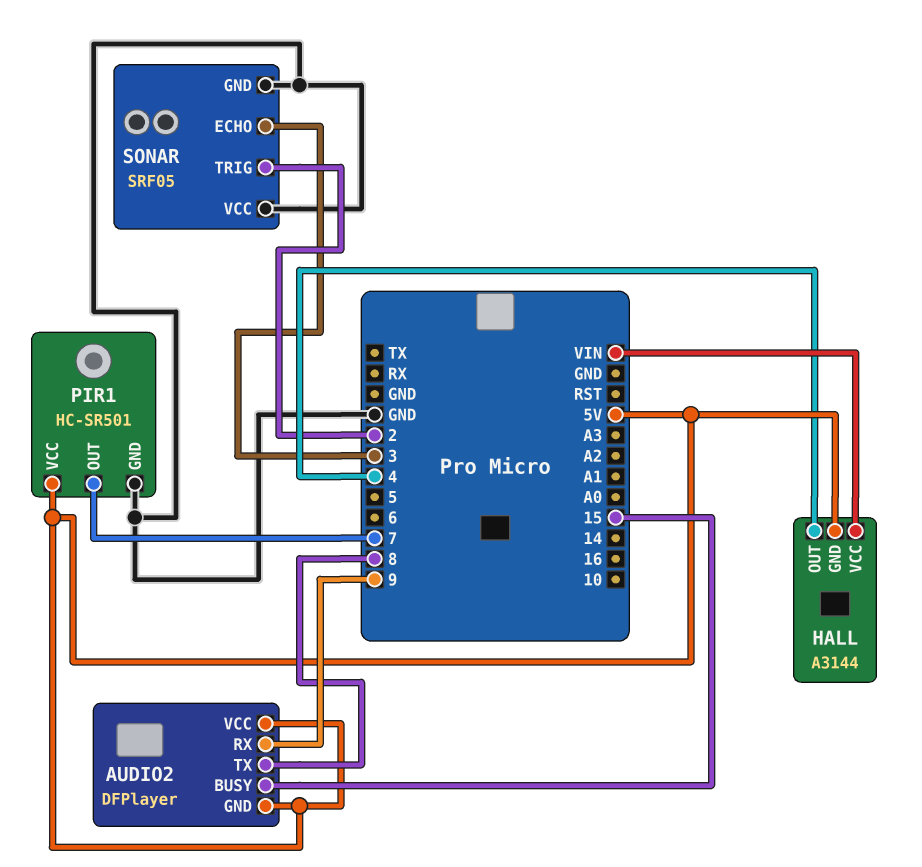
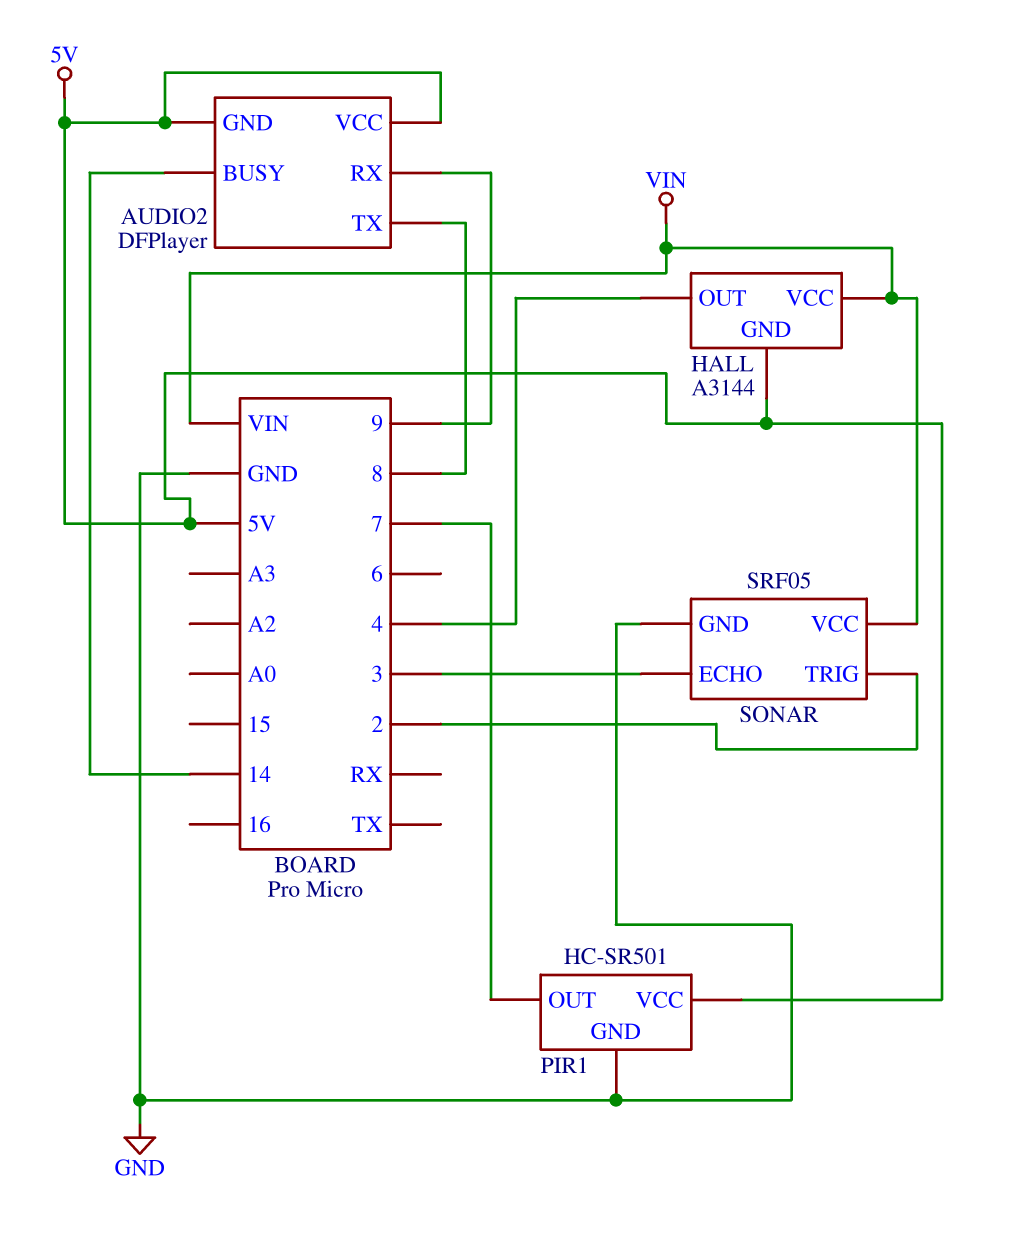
AUDIO2 pin BUSY: 15 -> 14
SONAR pin VCC: GND -> VIN

